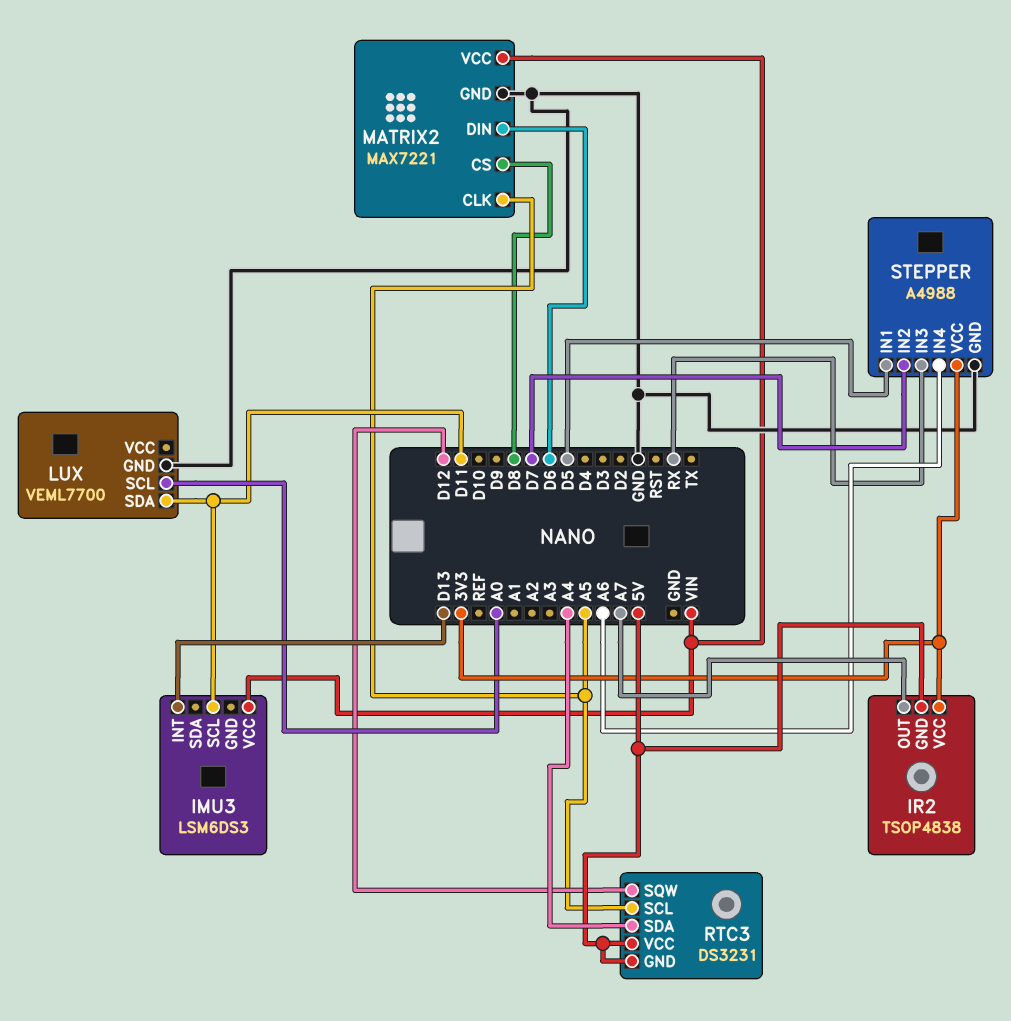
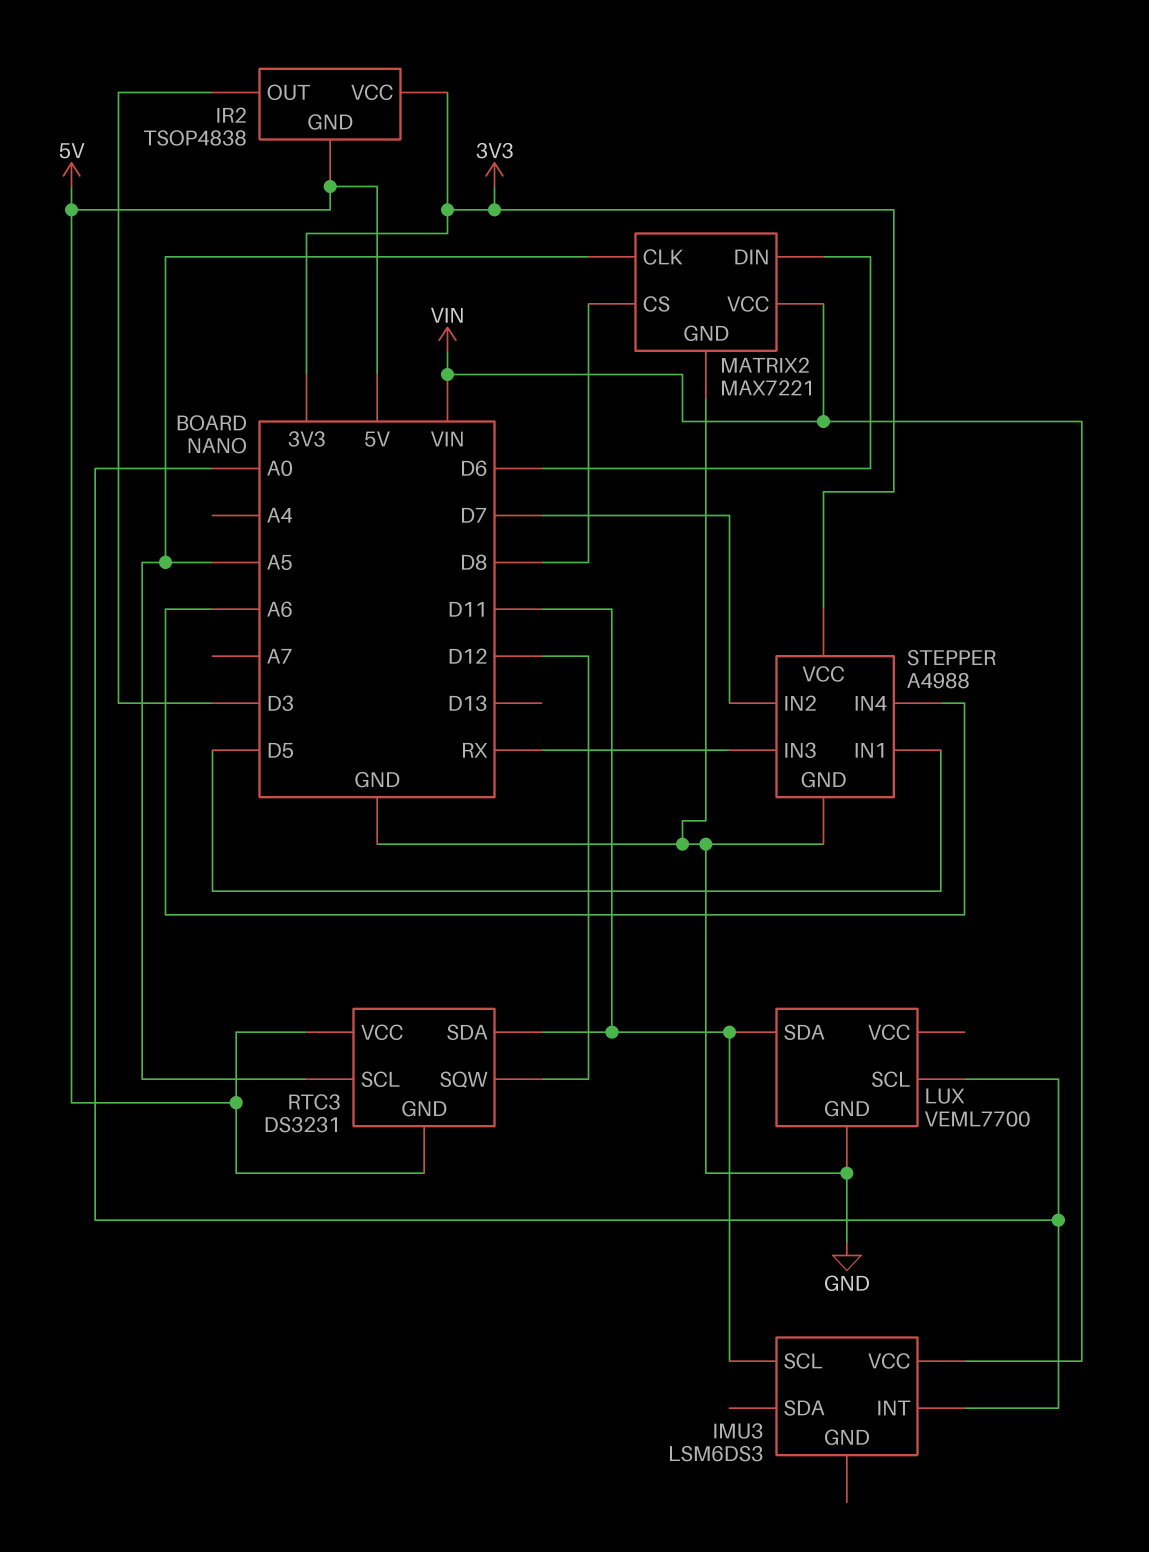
IMU3 pin INT: D13 -> A0
IR2 pin OUT: A7 -> D3
RTC3 pin SDA: A4 -> D11

